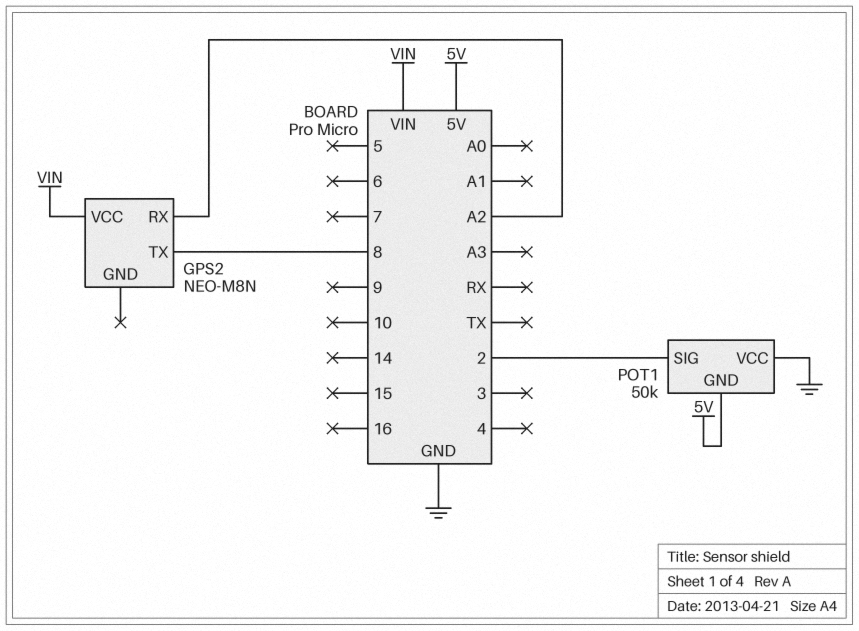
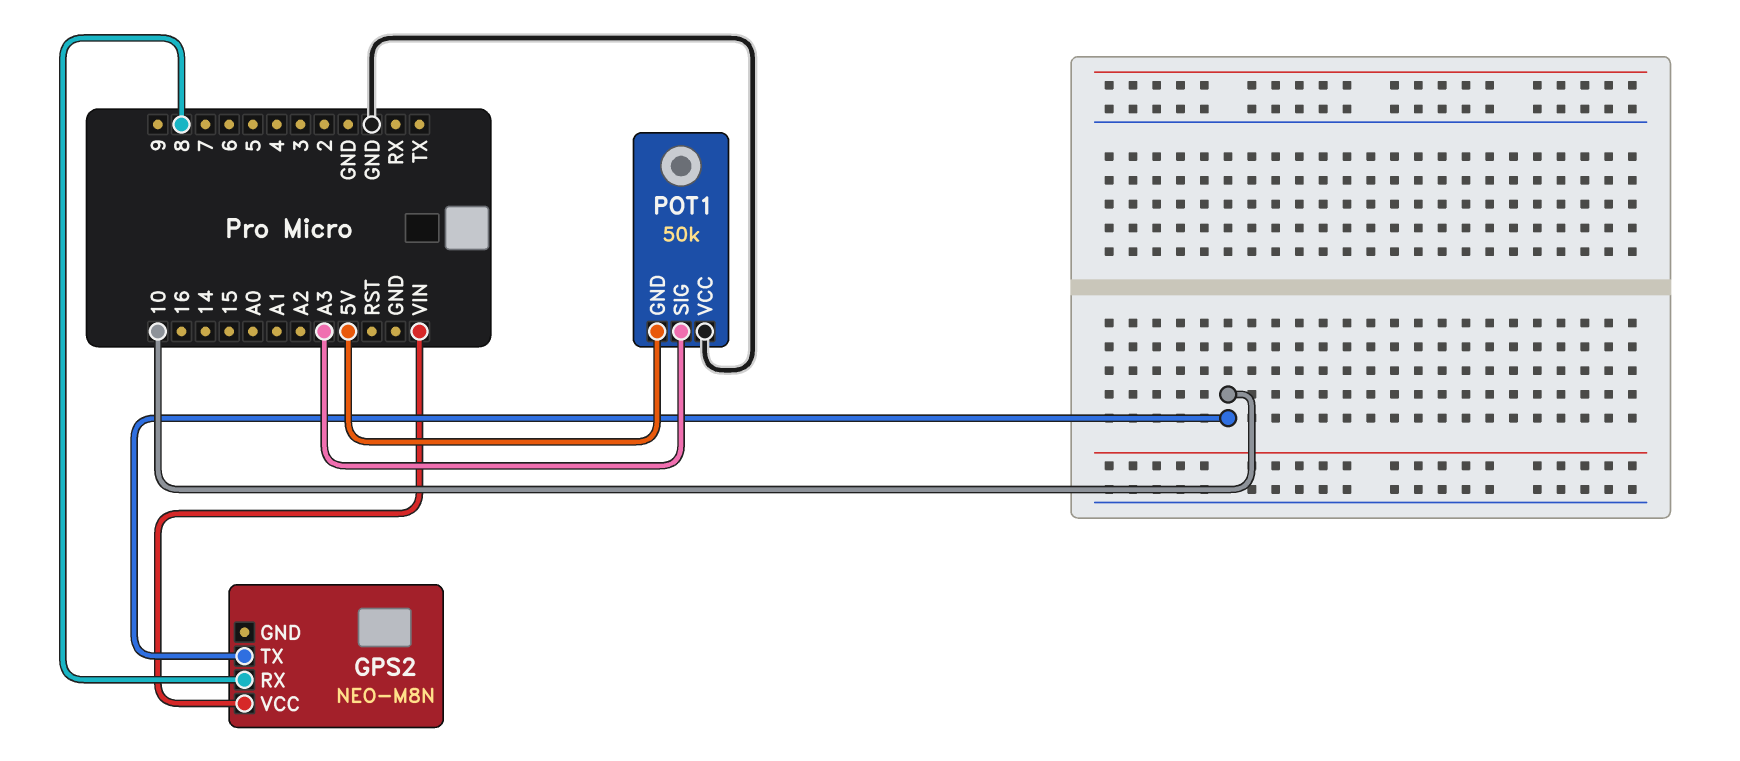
GPS2 pin RX: A2 -> 8
GPS2 pin TX: 8 -> 10
POT1 pin SIG: 2 -> A3

